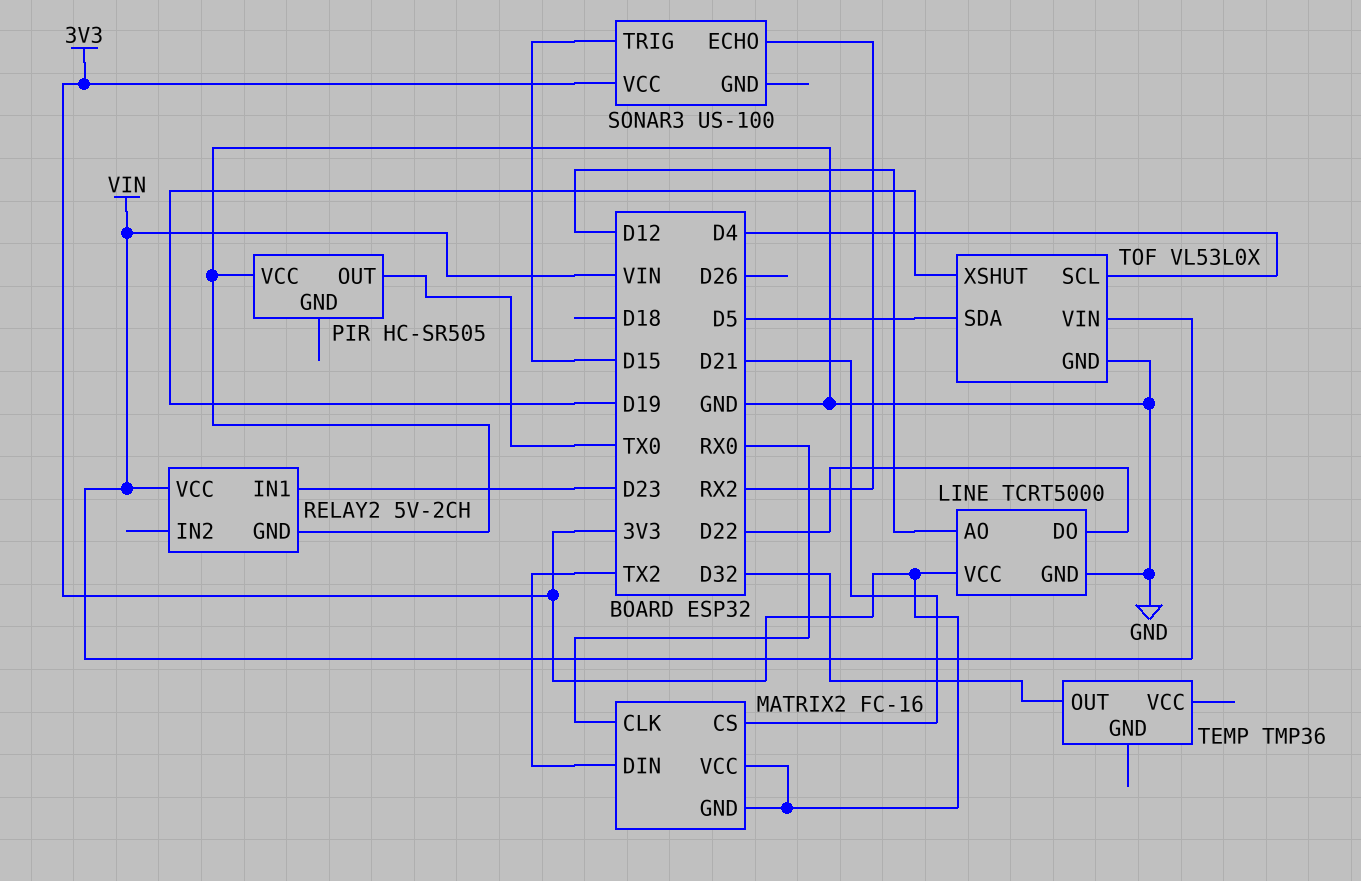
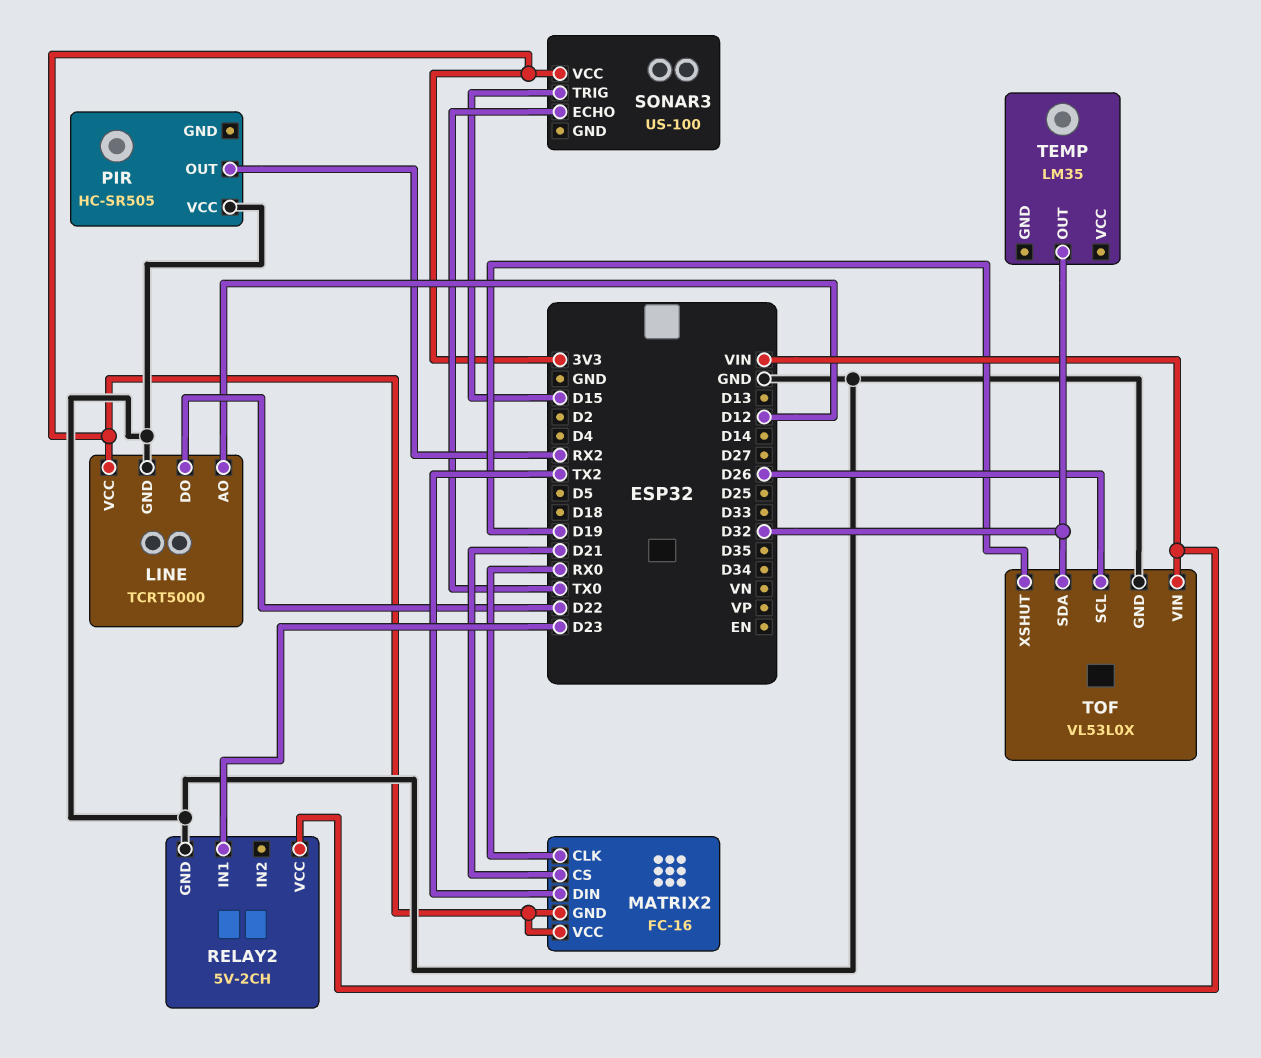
PIR pin OUT: TX0 -> RX2
SONAR3 pin ECHO: RX2 -> TX0
TEMP: TMP36 -> LM35
TOF pin SCL: D4 -> D26
TOF pin SDA: D5 -> D32

